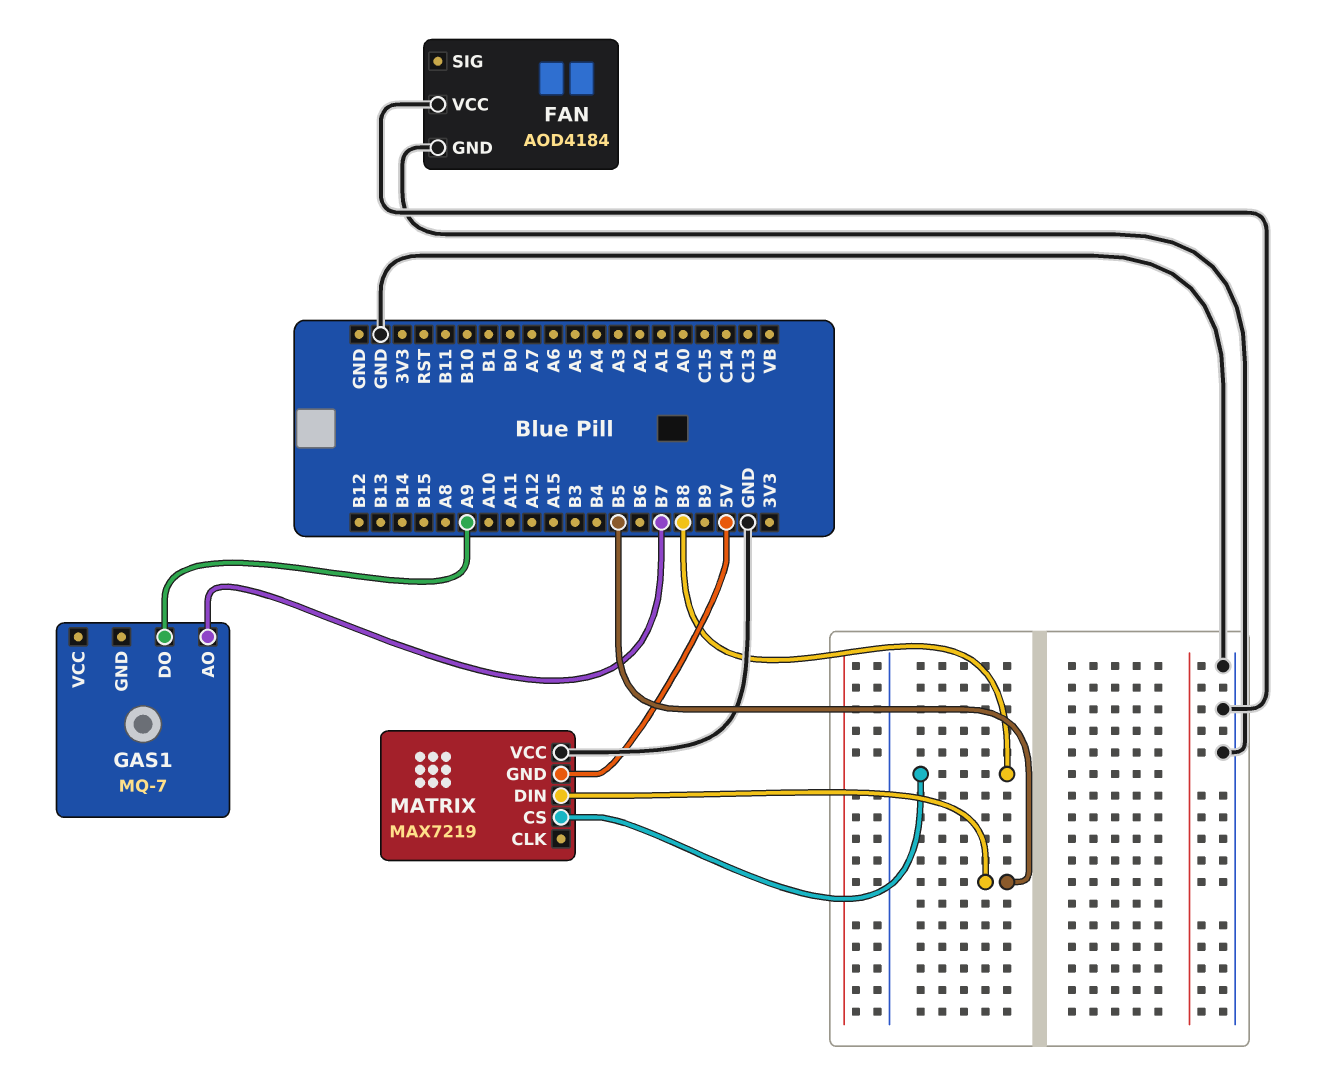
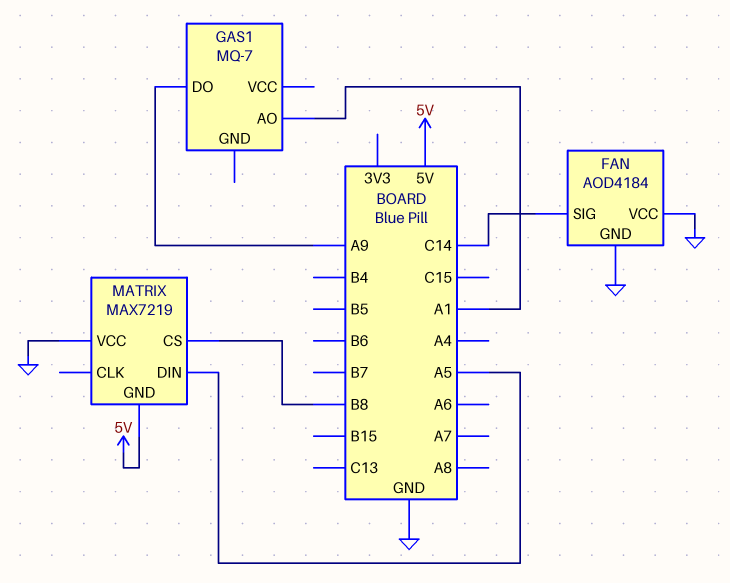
FAN pin SIG: none -> C14
GAS1 pin AO: B7 -> A1
MATRIX pin DIN: B5 -> A5

